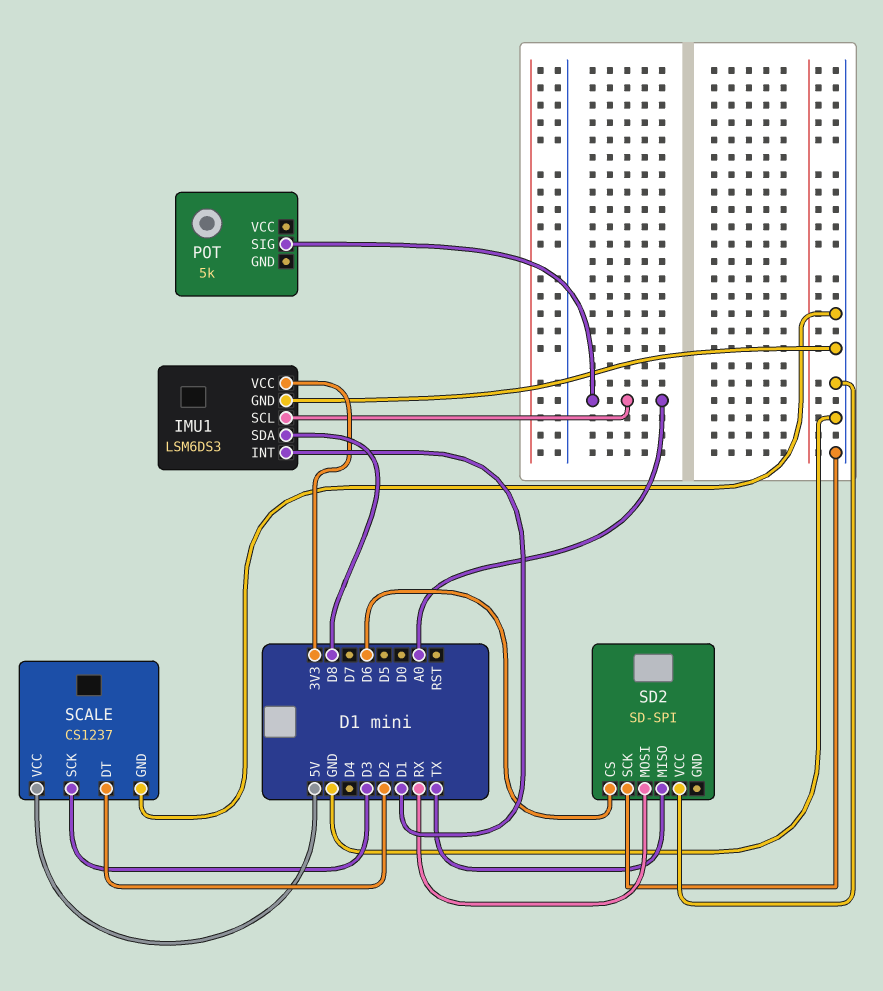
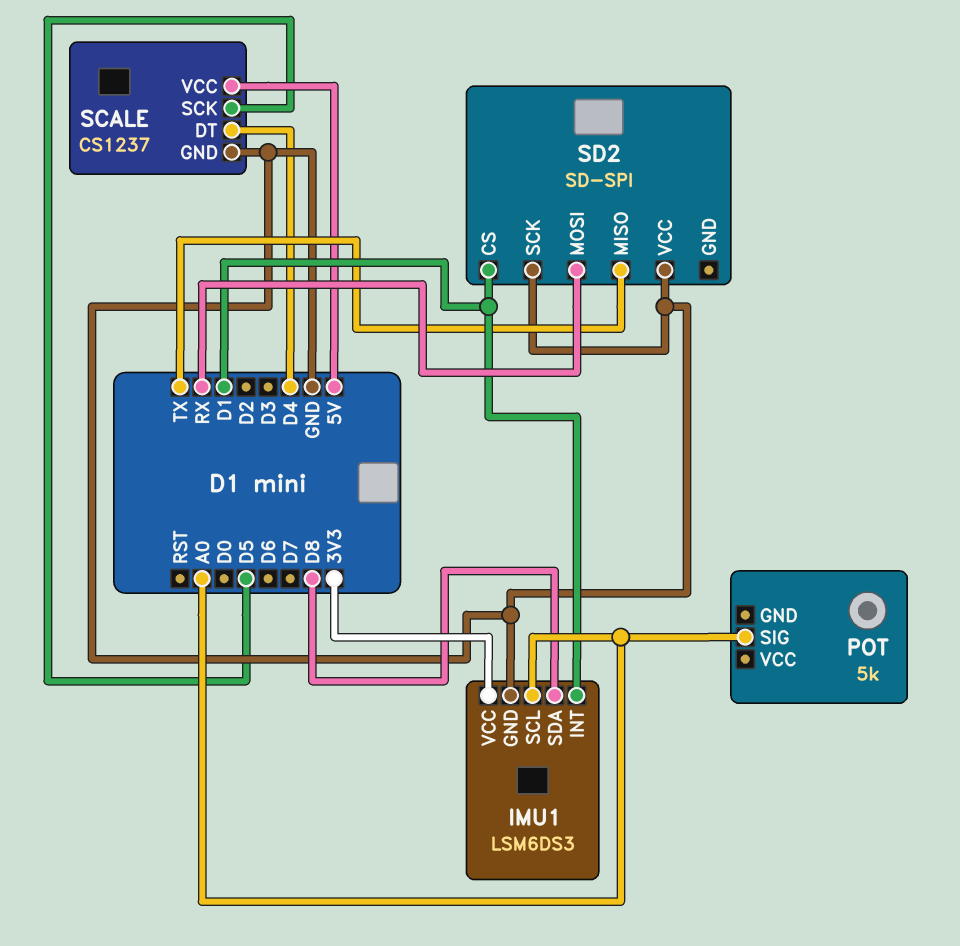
SCALE pin DT: D2 -> D4
SCALE pin SCK: D3 -> D5
SD2 pin CS: D6 -> D1

